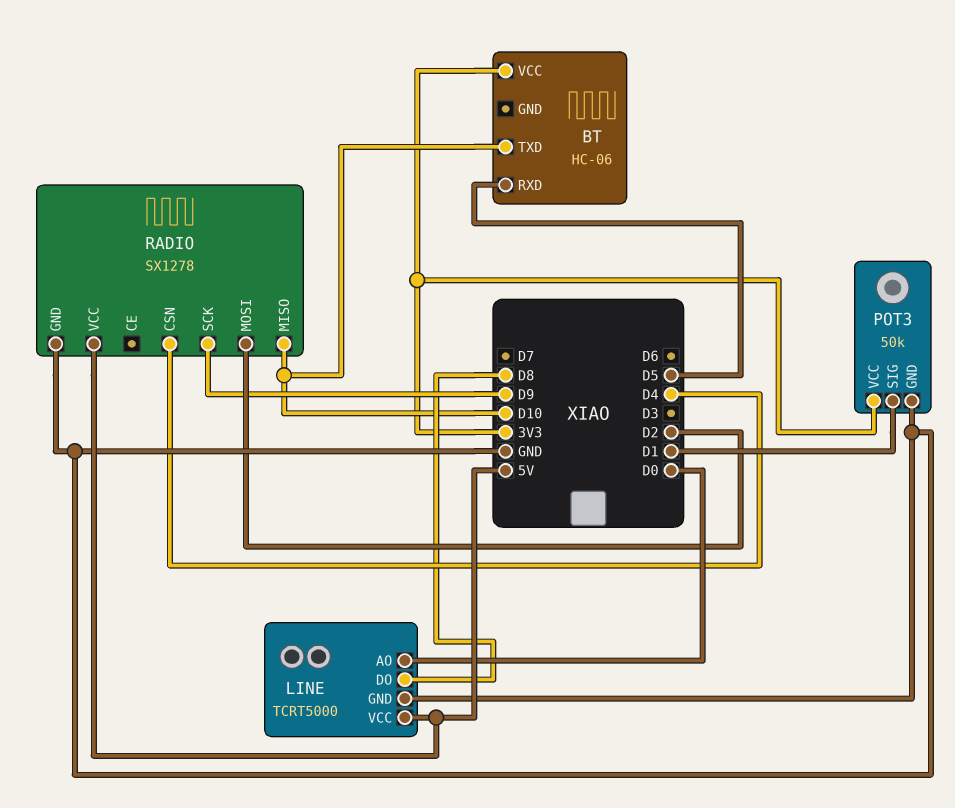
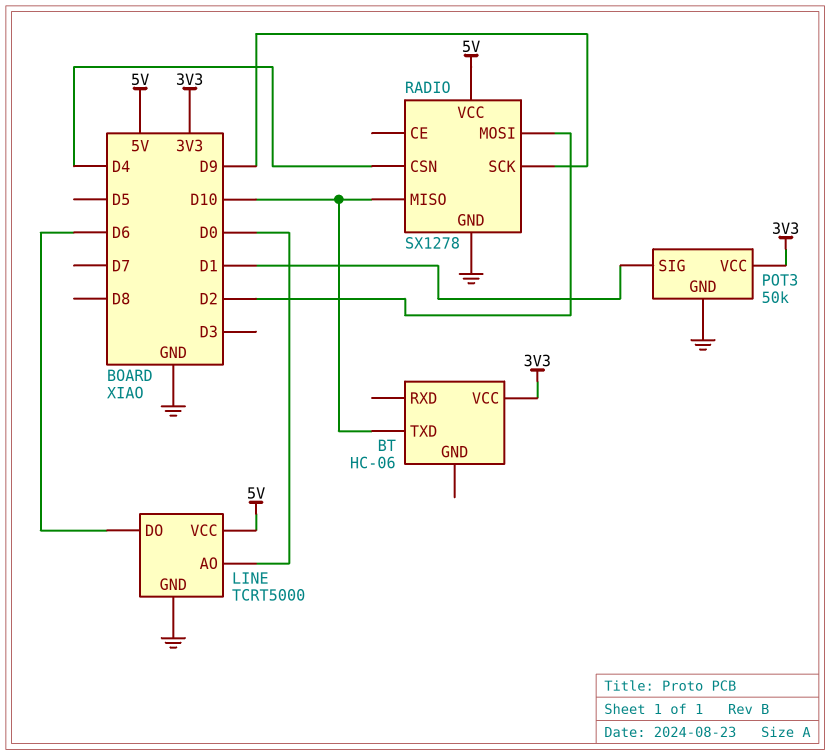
BT pin RXD: D5 -> none
LINE pin DO: D8 -> D6

